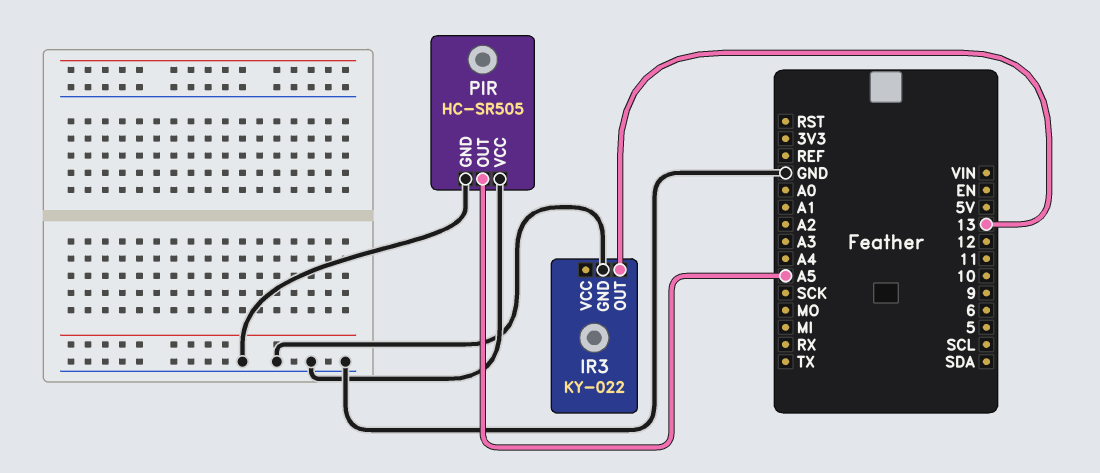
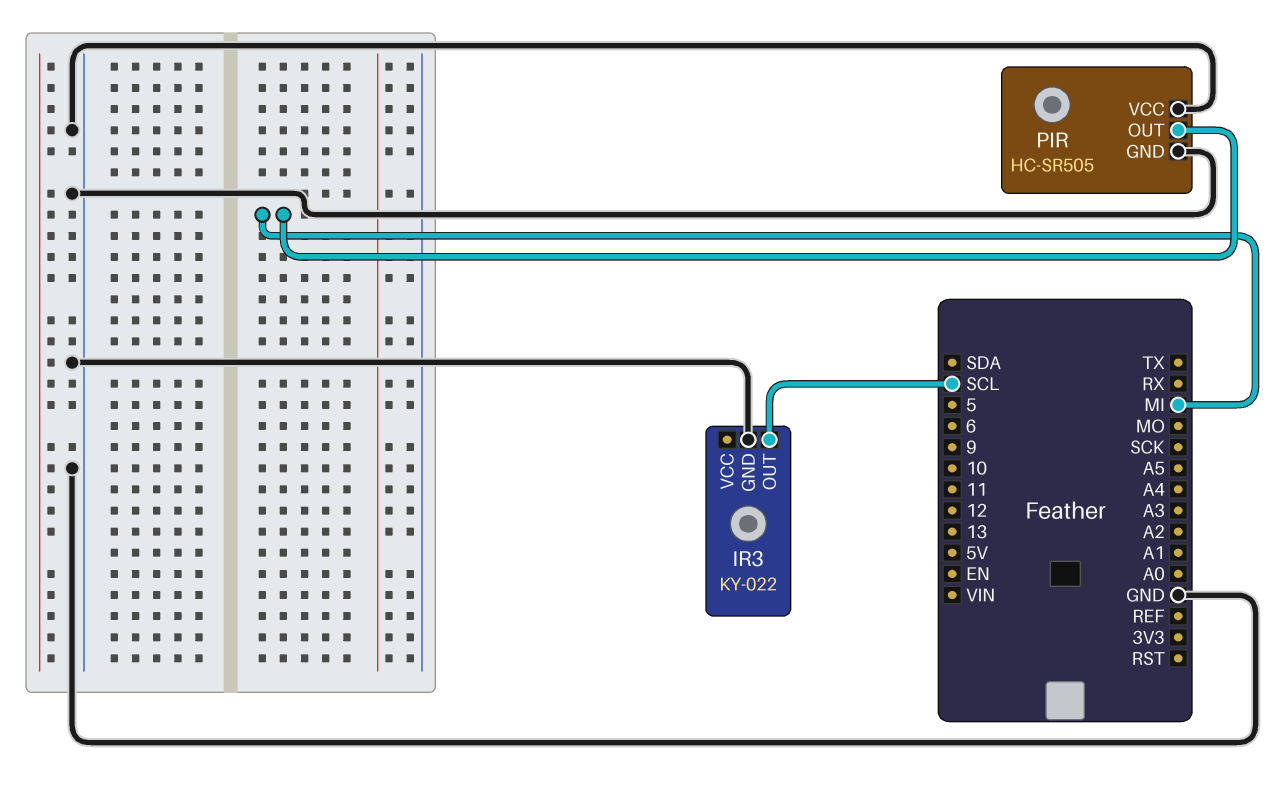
IR3 pin OUT: 13 -> SCL
PIR pin OUT: A5 -> MI

